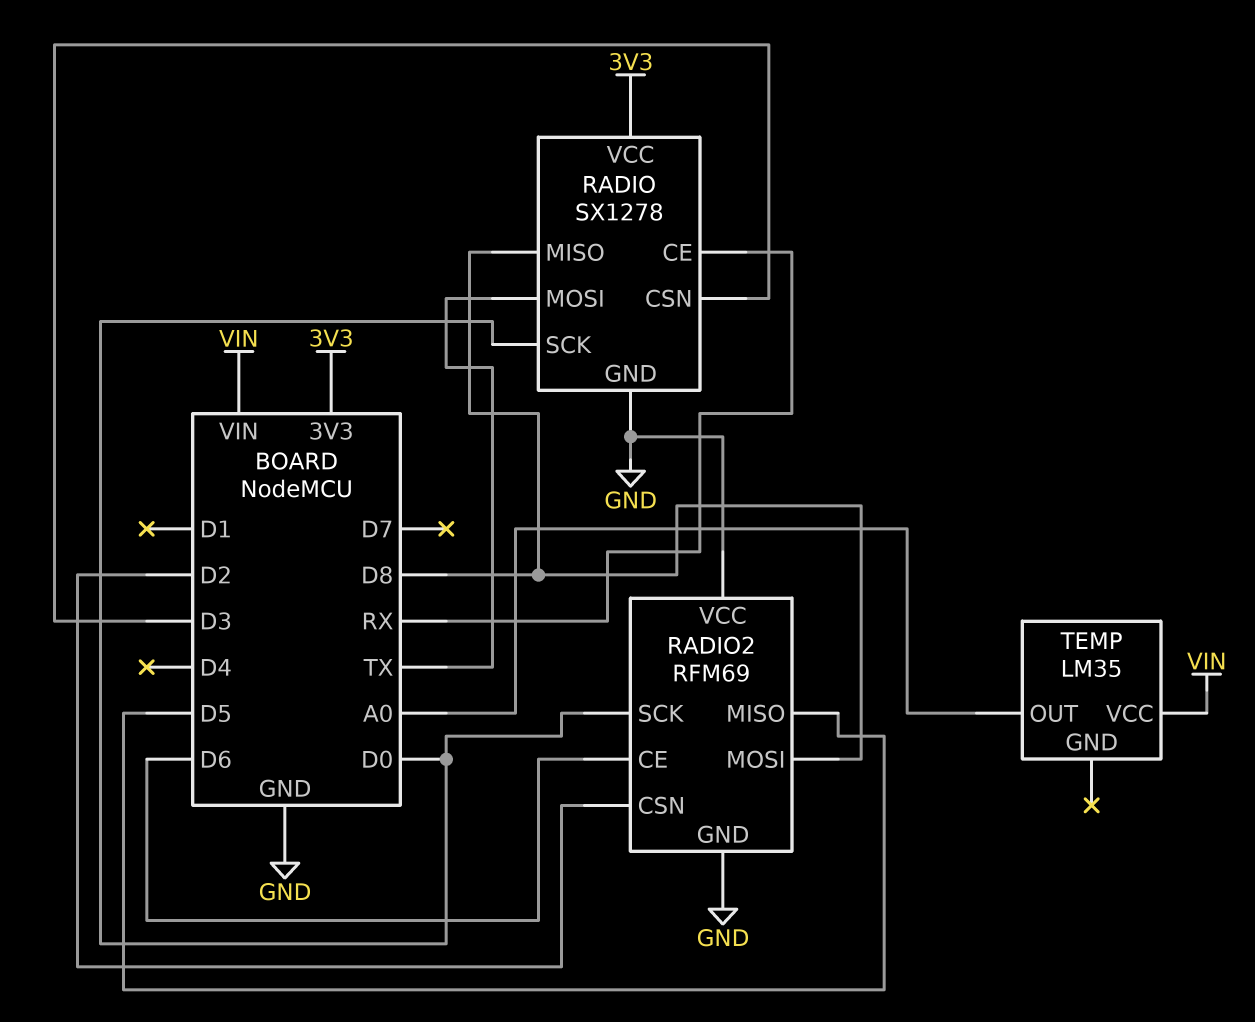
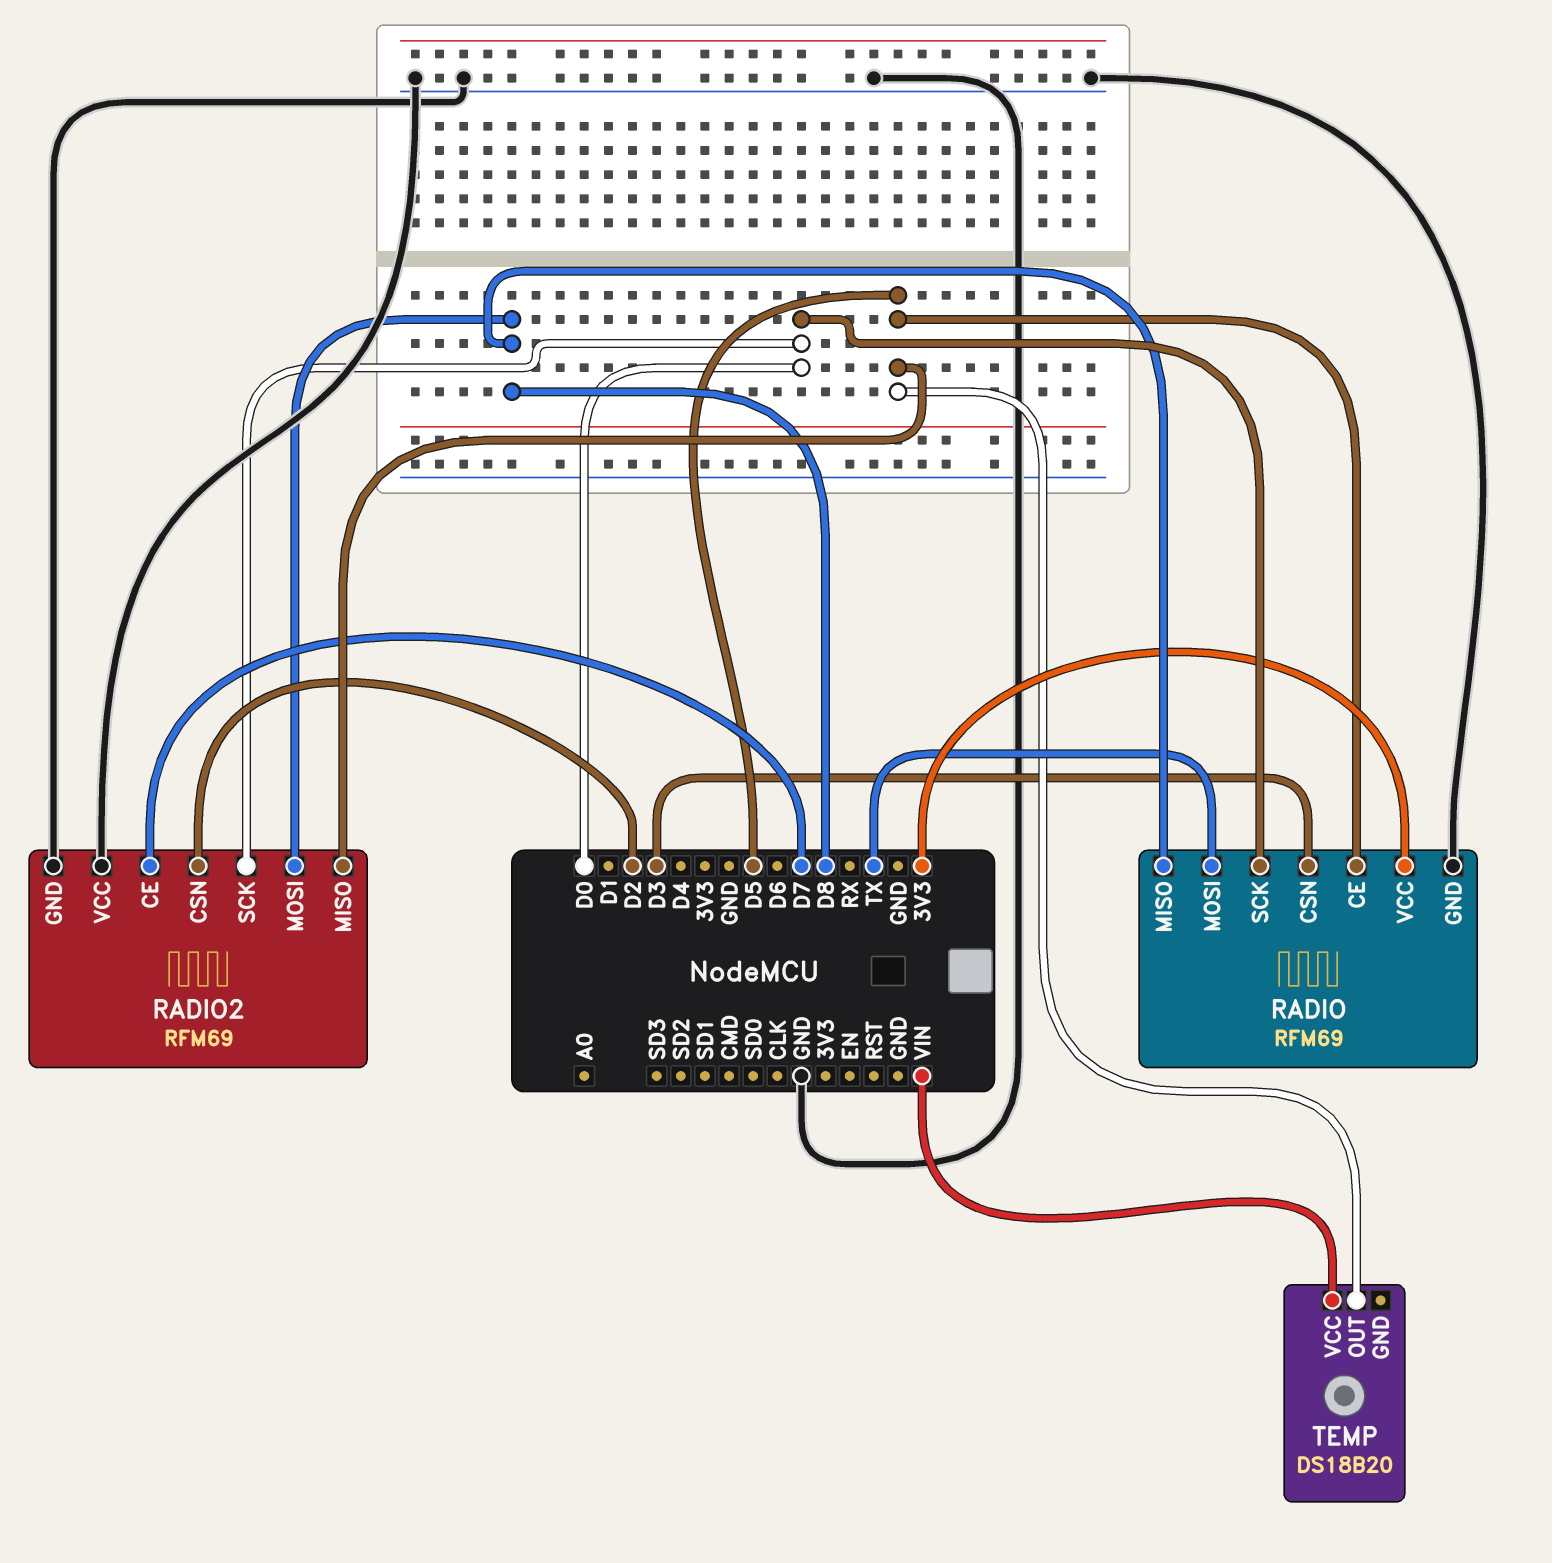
RADIO: SX1278 -> RFM69
RADIO pin CE: RX -> D5
RADIO2 pin CE: D6 -> D7
TEMP: LM35 -> DS18B20
TEMP pin OUT: A0 -> D5

